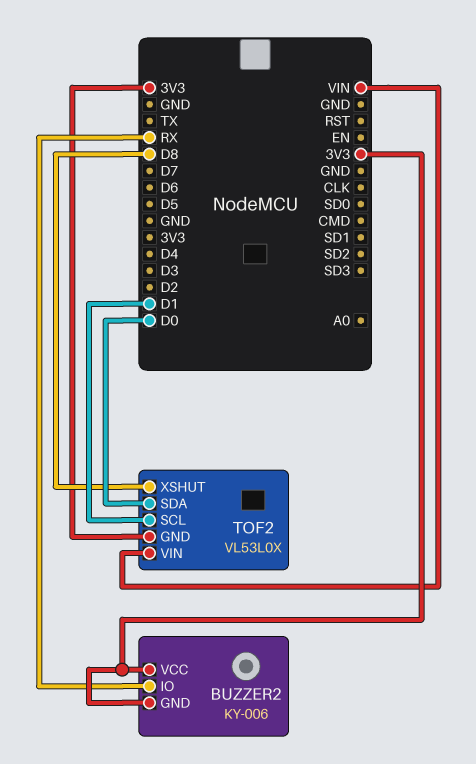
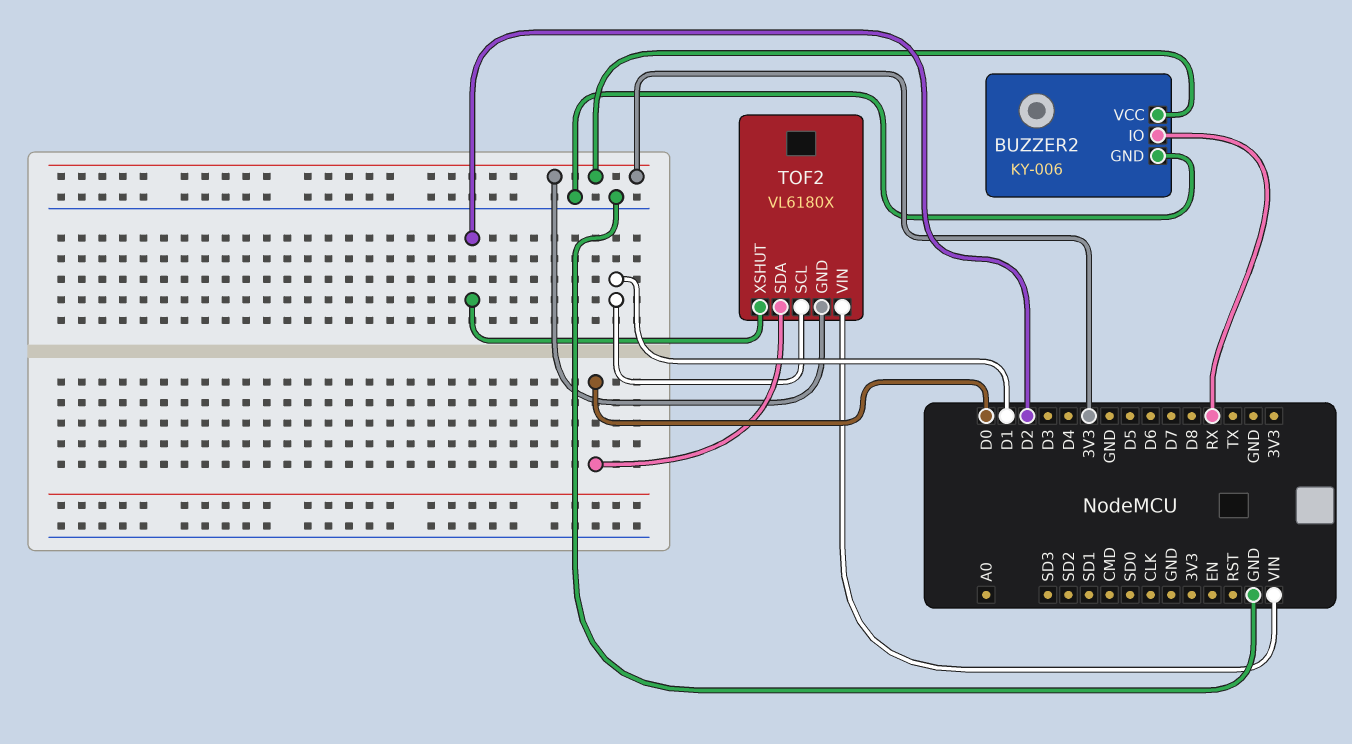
BUZZER2 pin GND: 3V3 -> GND
TOF2: VL53L0X -> VL6180X
TOF2 pin XSHUT: D8 -> D2

